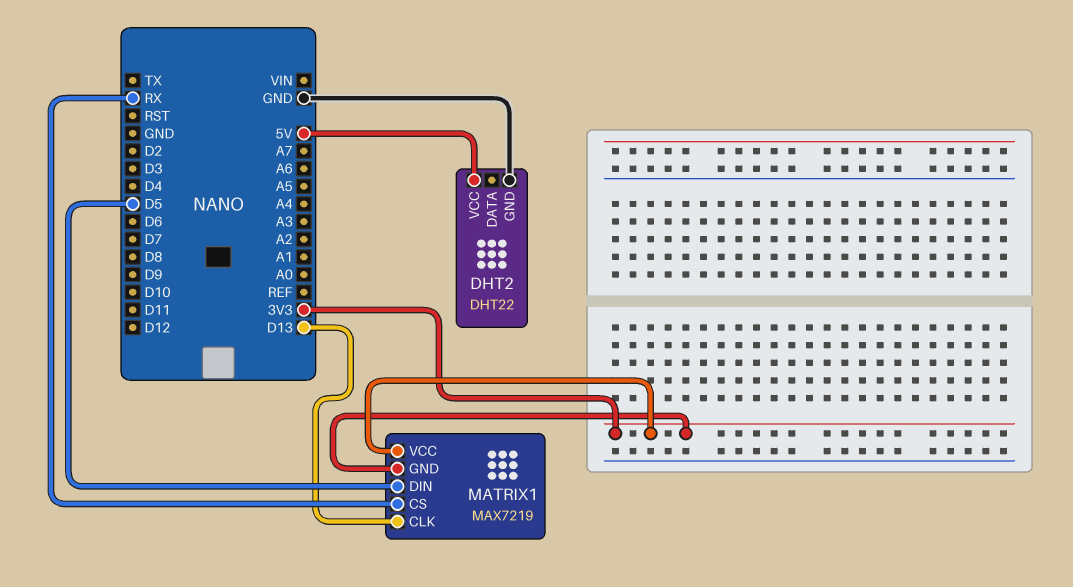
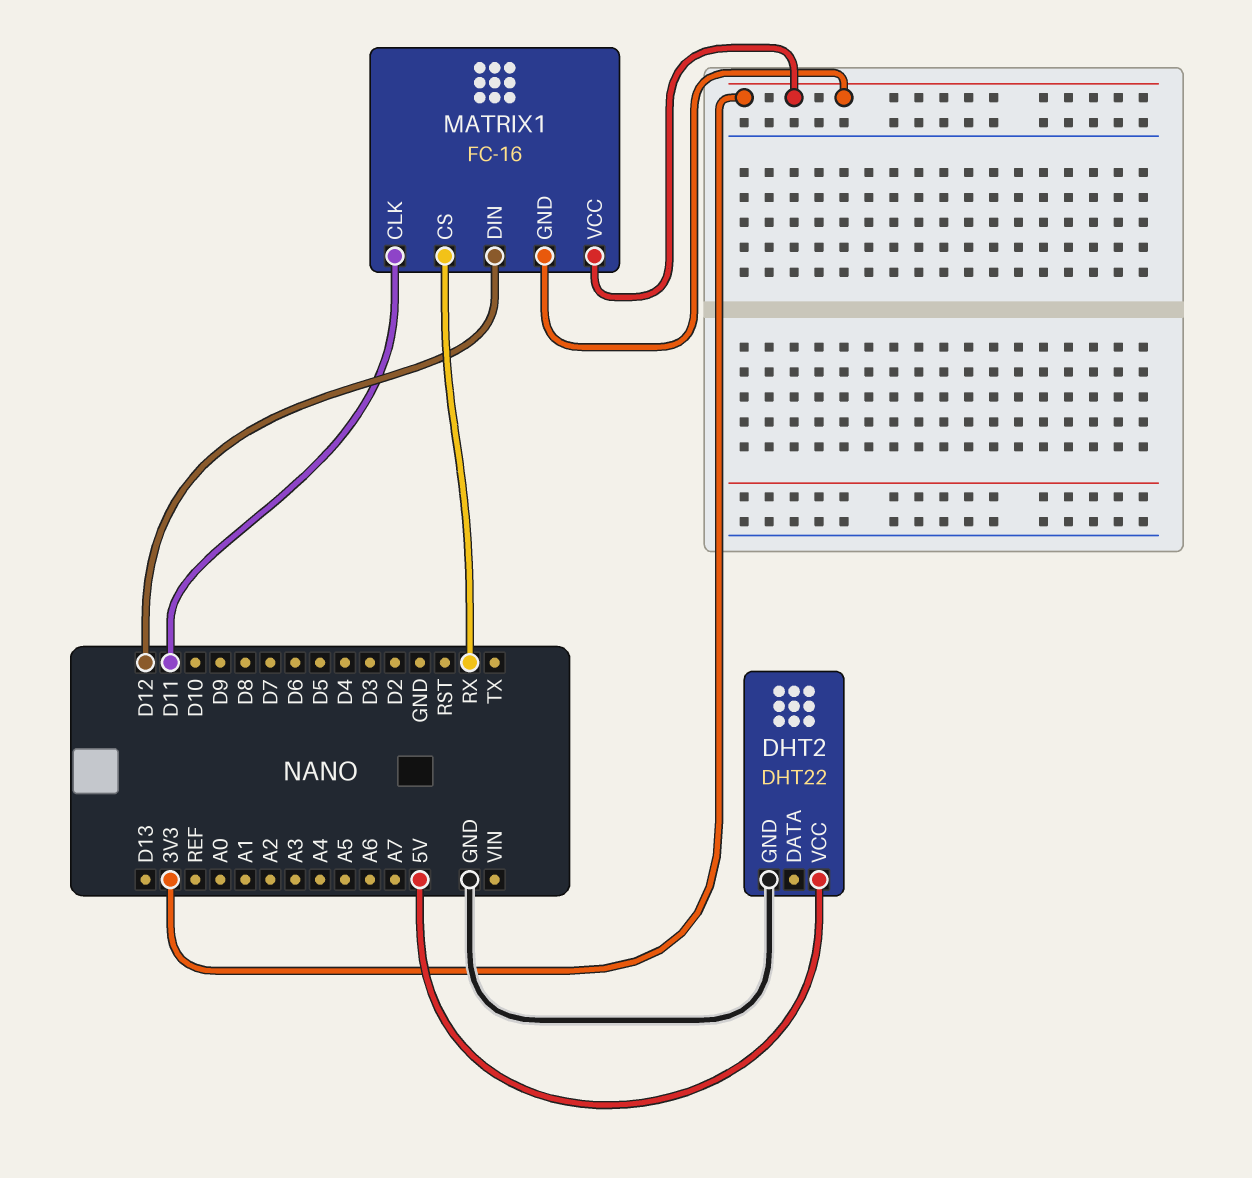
MATRIX1: MAX7219 -> FC-16
MATRIX1 pin CLK: D13 -> D11
MATRIX1 pin DIN: D5 -> D12

